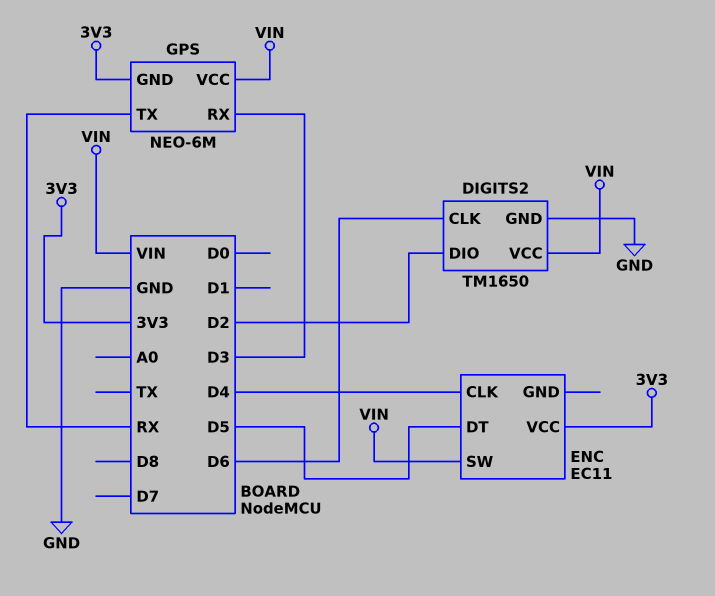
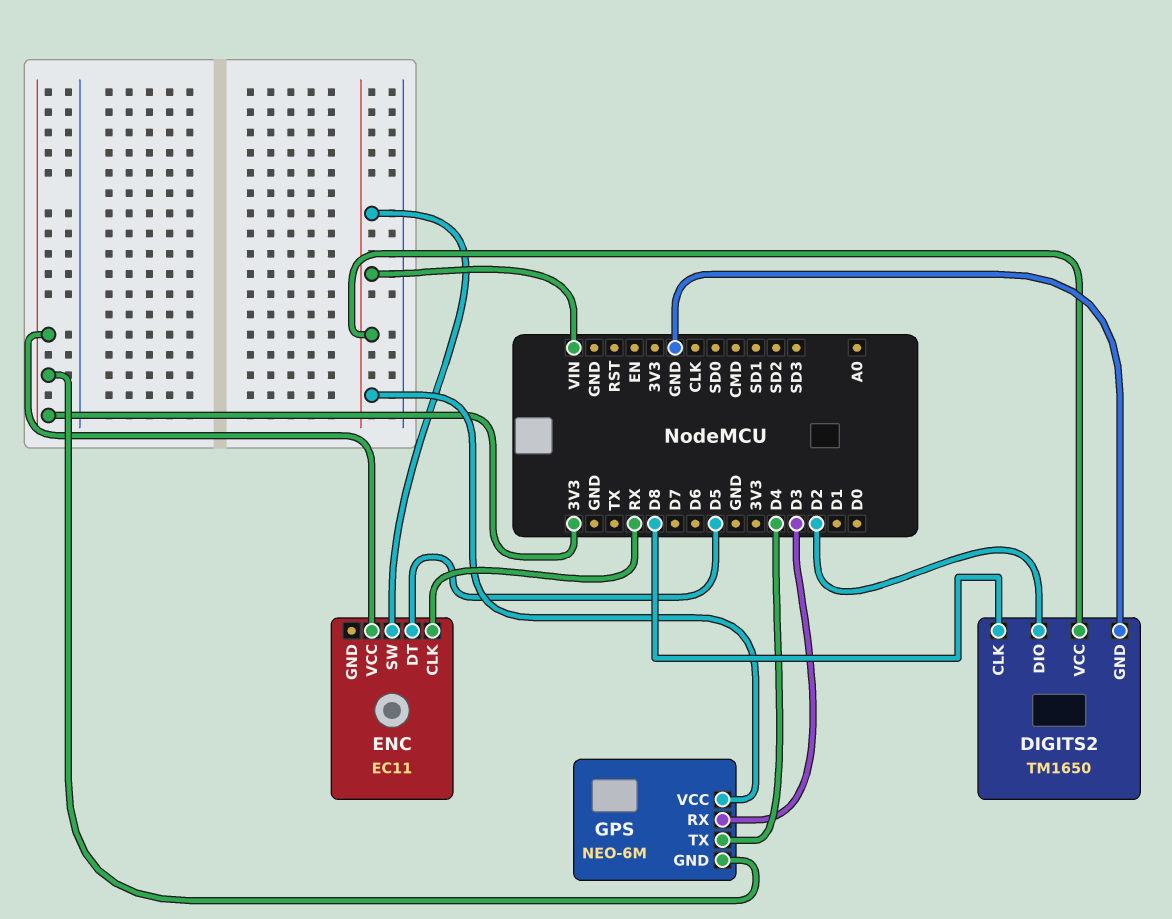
DIGITS2 pin CLK: D6 -> D8
ENC pin CLK: D4 -> RX
GPS pin TX: RX -> D4

